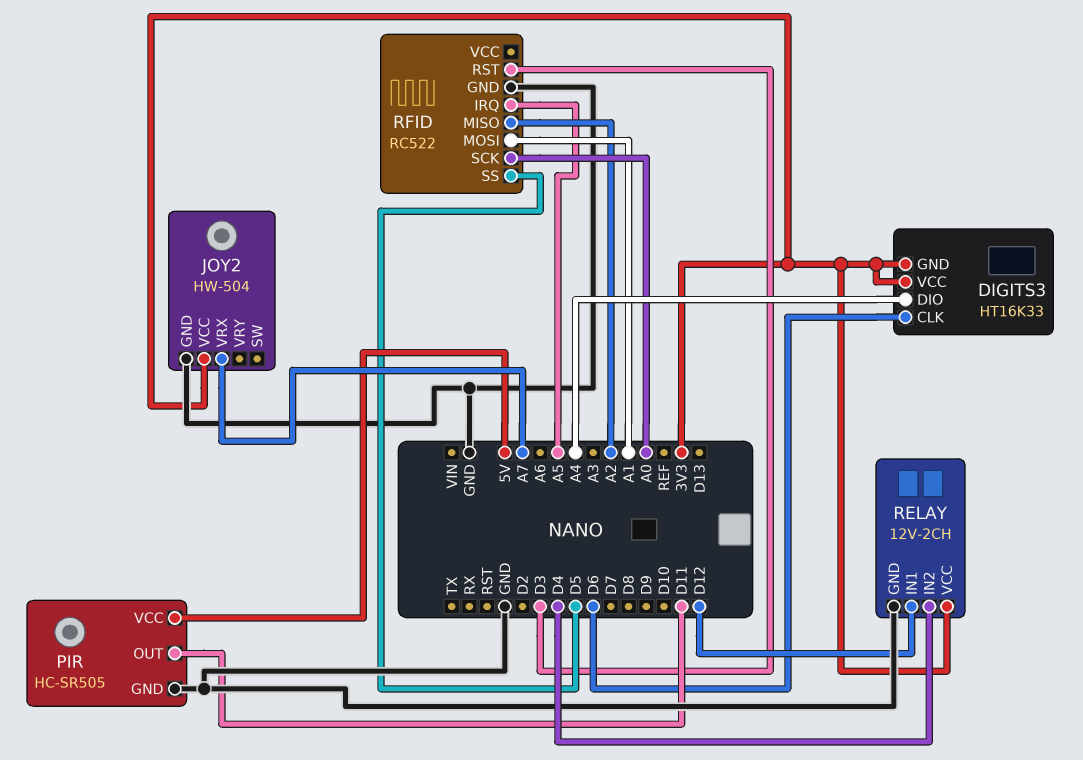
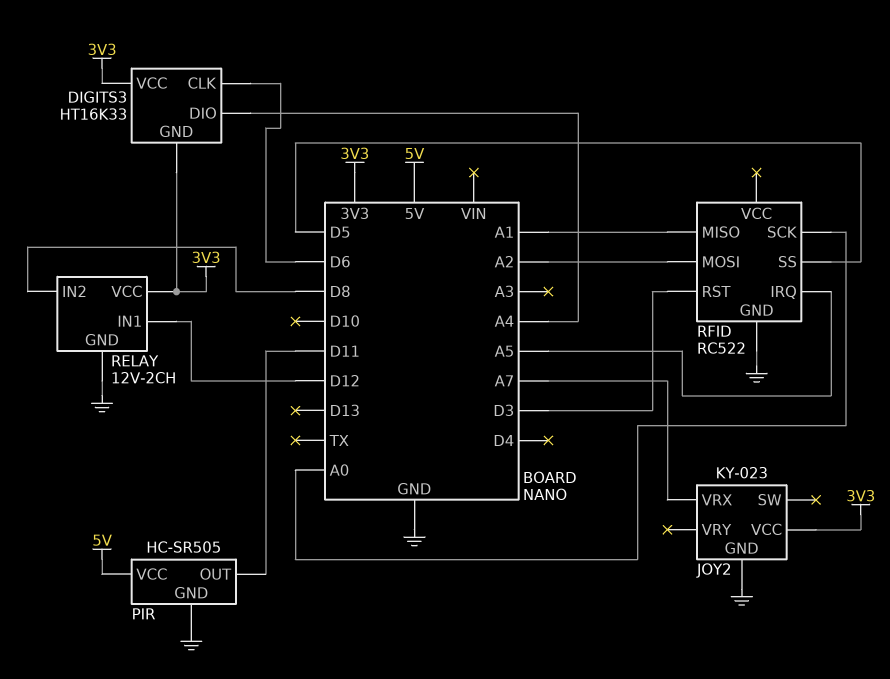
JOY2: HW-504 -> KY-023
RELAY pin IN2: D4 -> D8
RFID pin MISO: A2 -> A1
RFID pin MOSI: A1 -> A2

